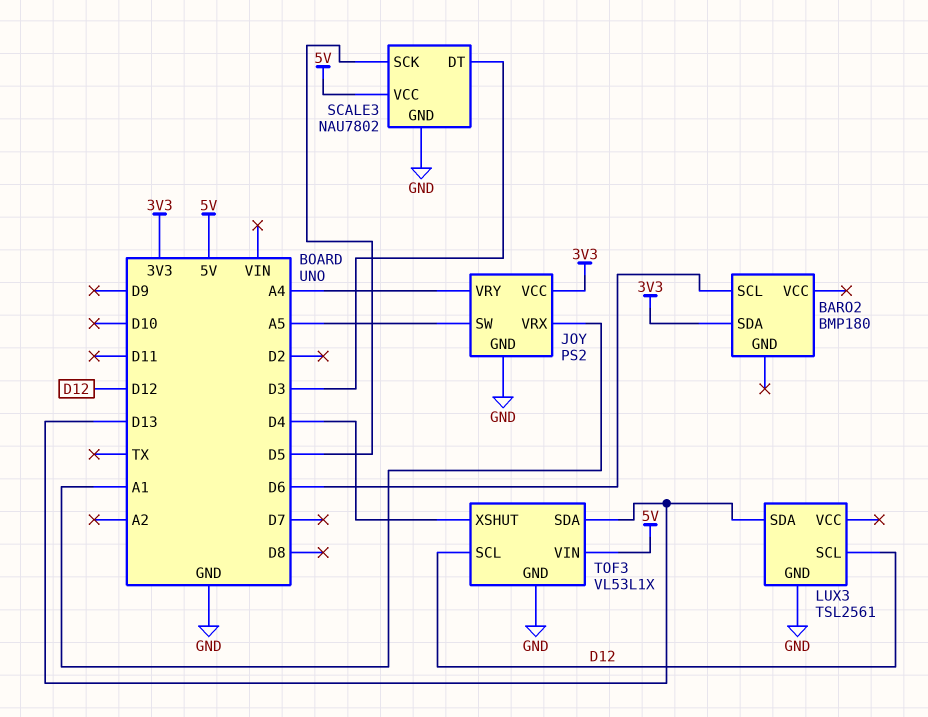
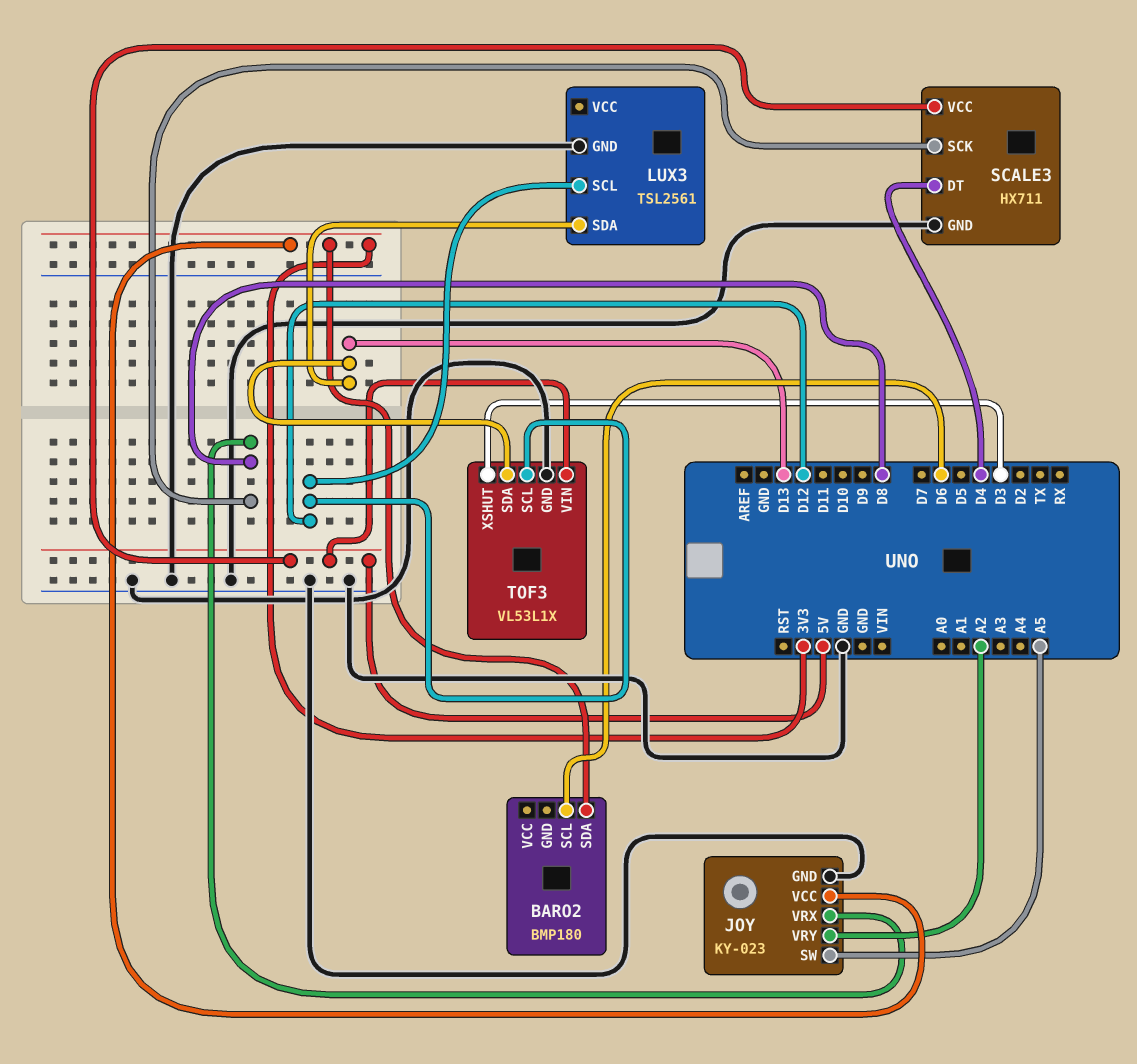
JOY: PS2 -> KY-023
JOY pin VRX: A1 -> D8
JOY pin VRY: A4 -> A2
SCALE3: NAU7802 -> HX711
SCALE3 pin DT: D3 -> D4
SCALE3 pin SCK: D5 -> D8
TOF3 pin XSHUT: D4 -> D3

